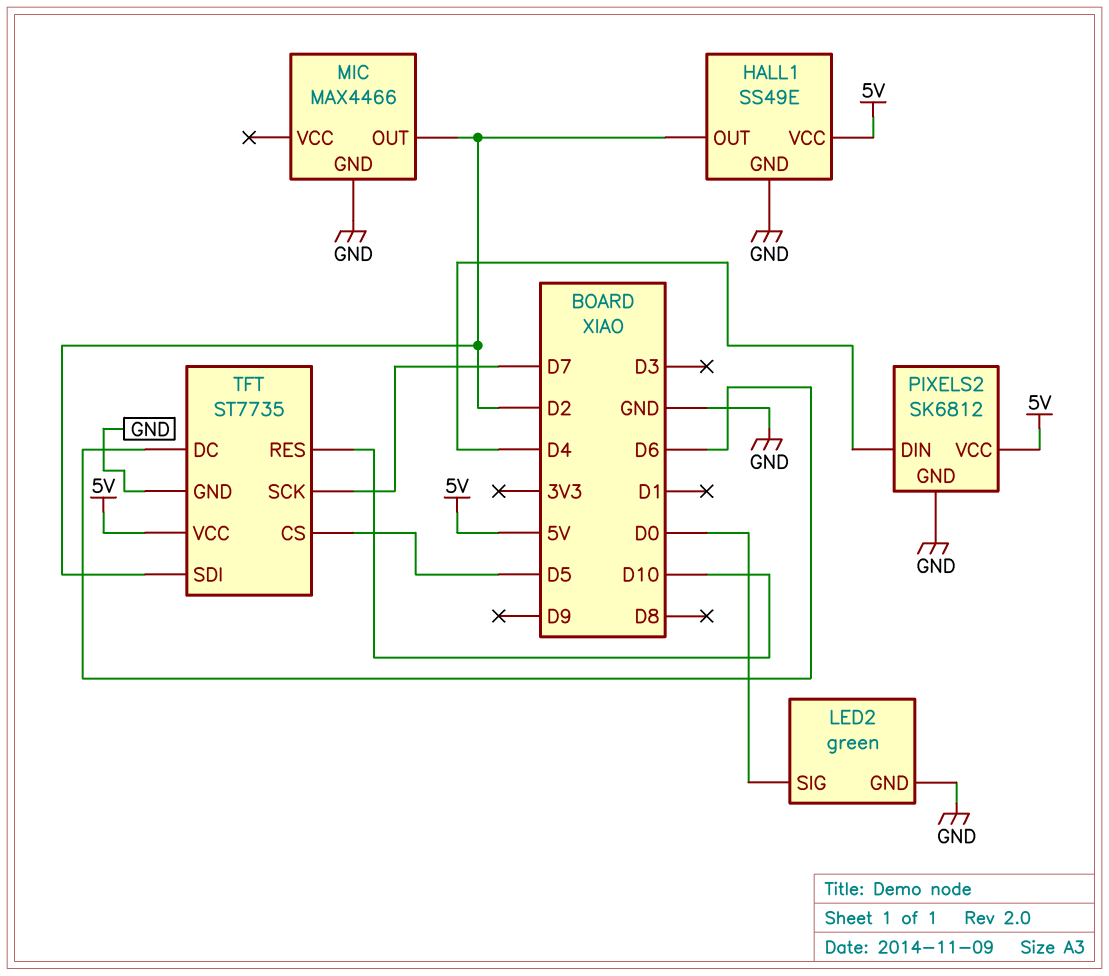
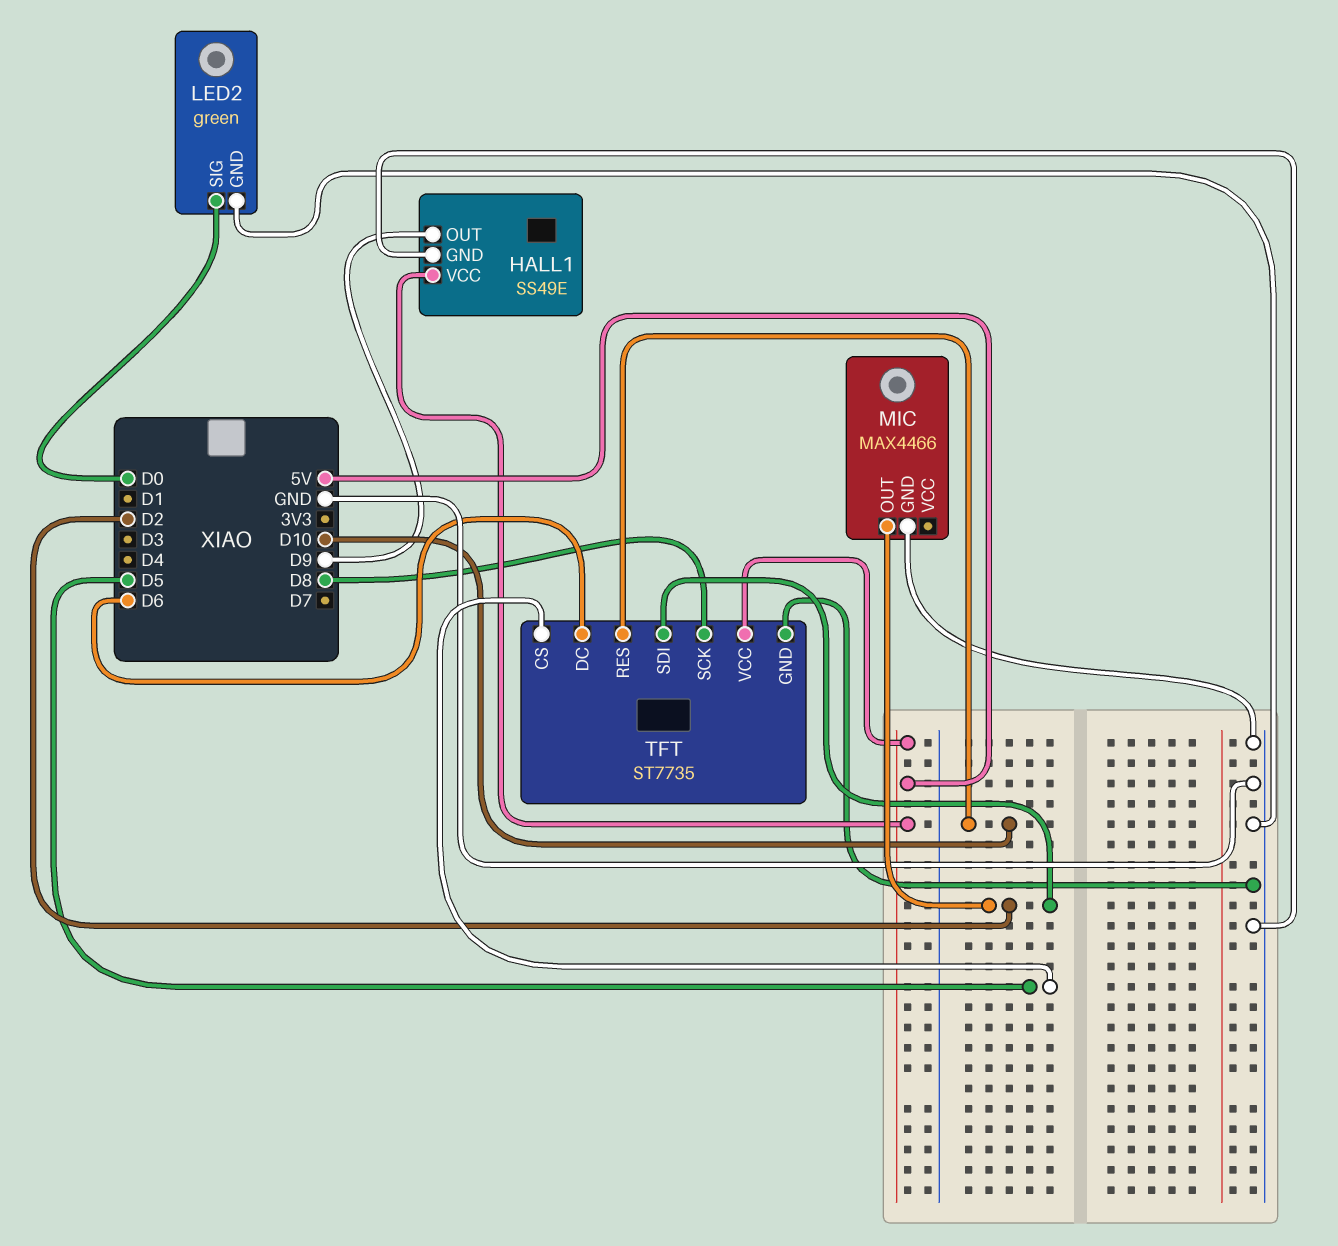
HALL1 pin OUT: D2 -> D9
PIXELS2: SK6812 -> none
PIXELS2 pin DIN: D4 -> none
PIXELS2 pin GND: GND -> none
PIXELS2 pin VCC: 5V -> none
TFT pin SCK: D7 -> D8

